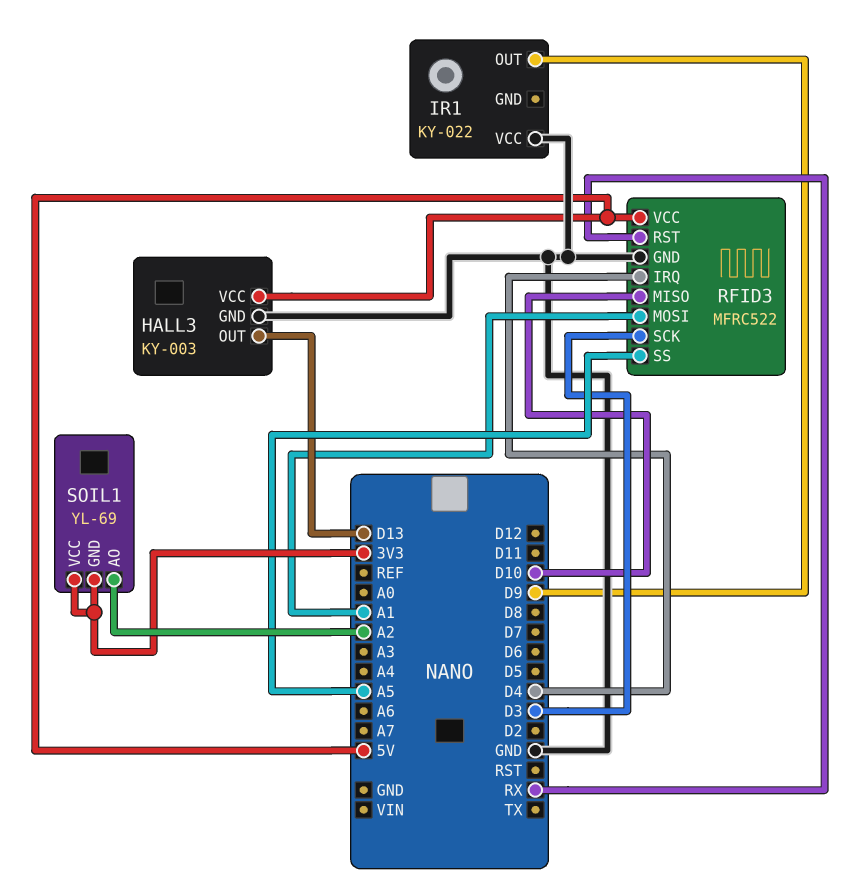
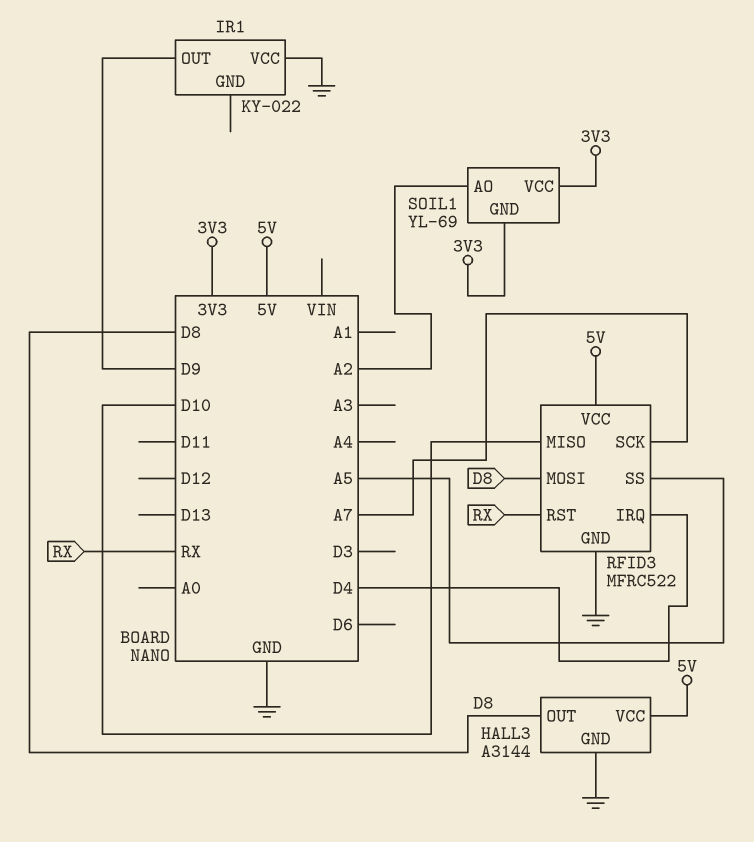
HALL3: KY-003 -> A3144
HALL3 pin OUT: D13 -> D8
RFID3 pin MOSI: A1 -> D8
RFID3 pin SCK: D3 -> A7

